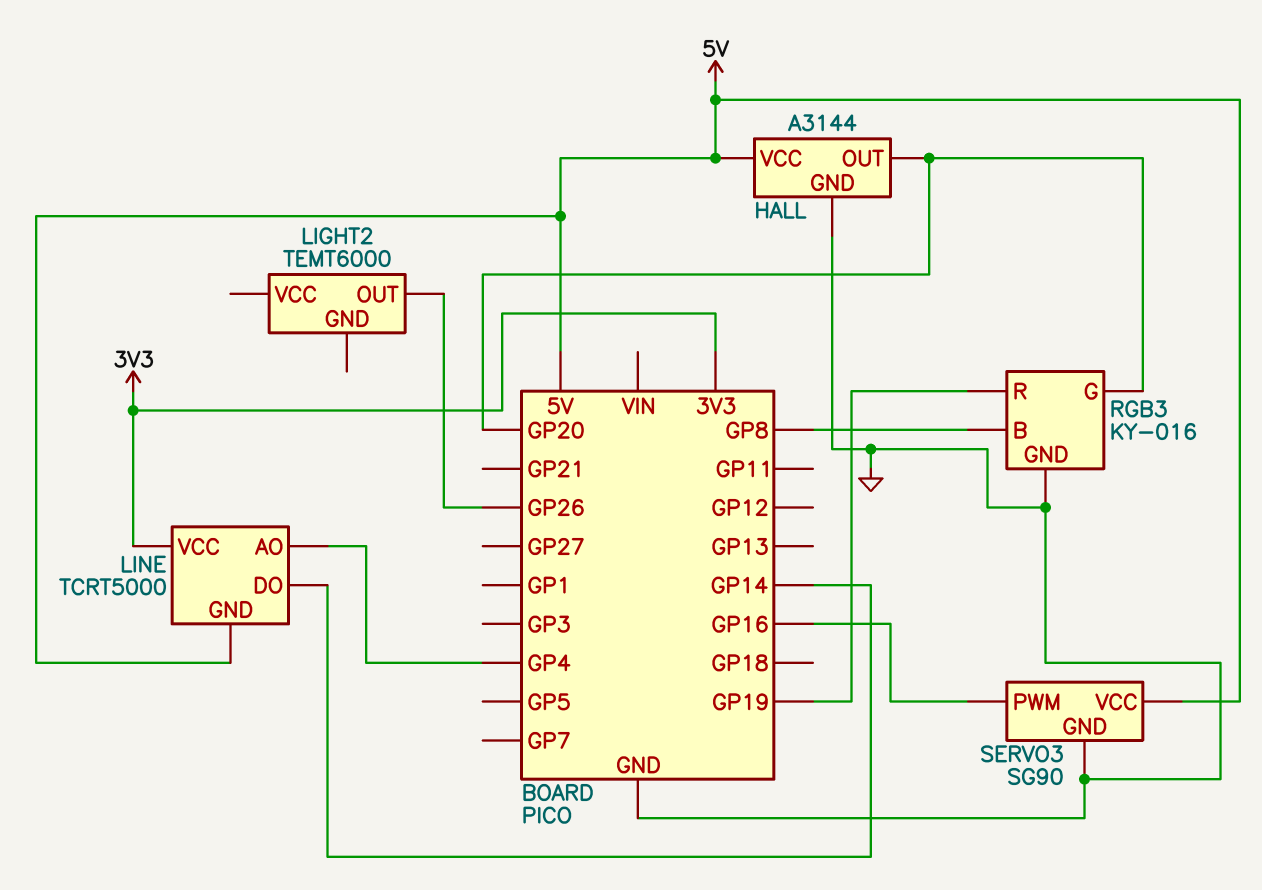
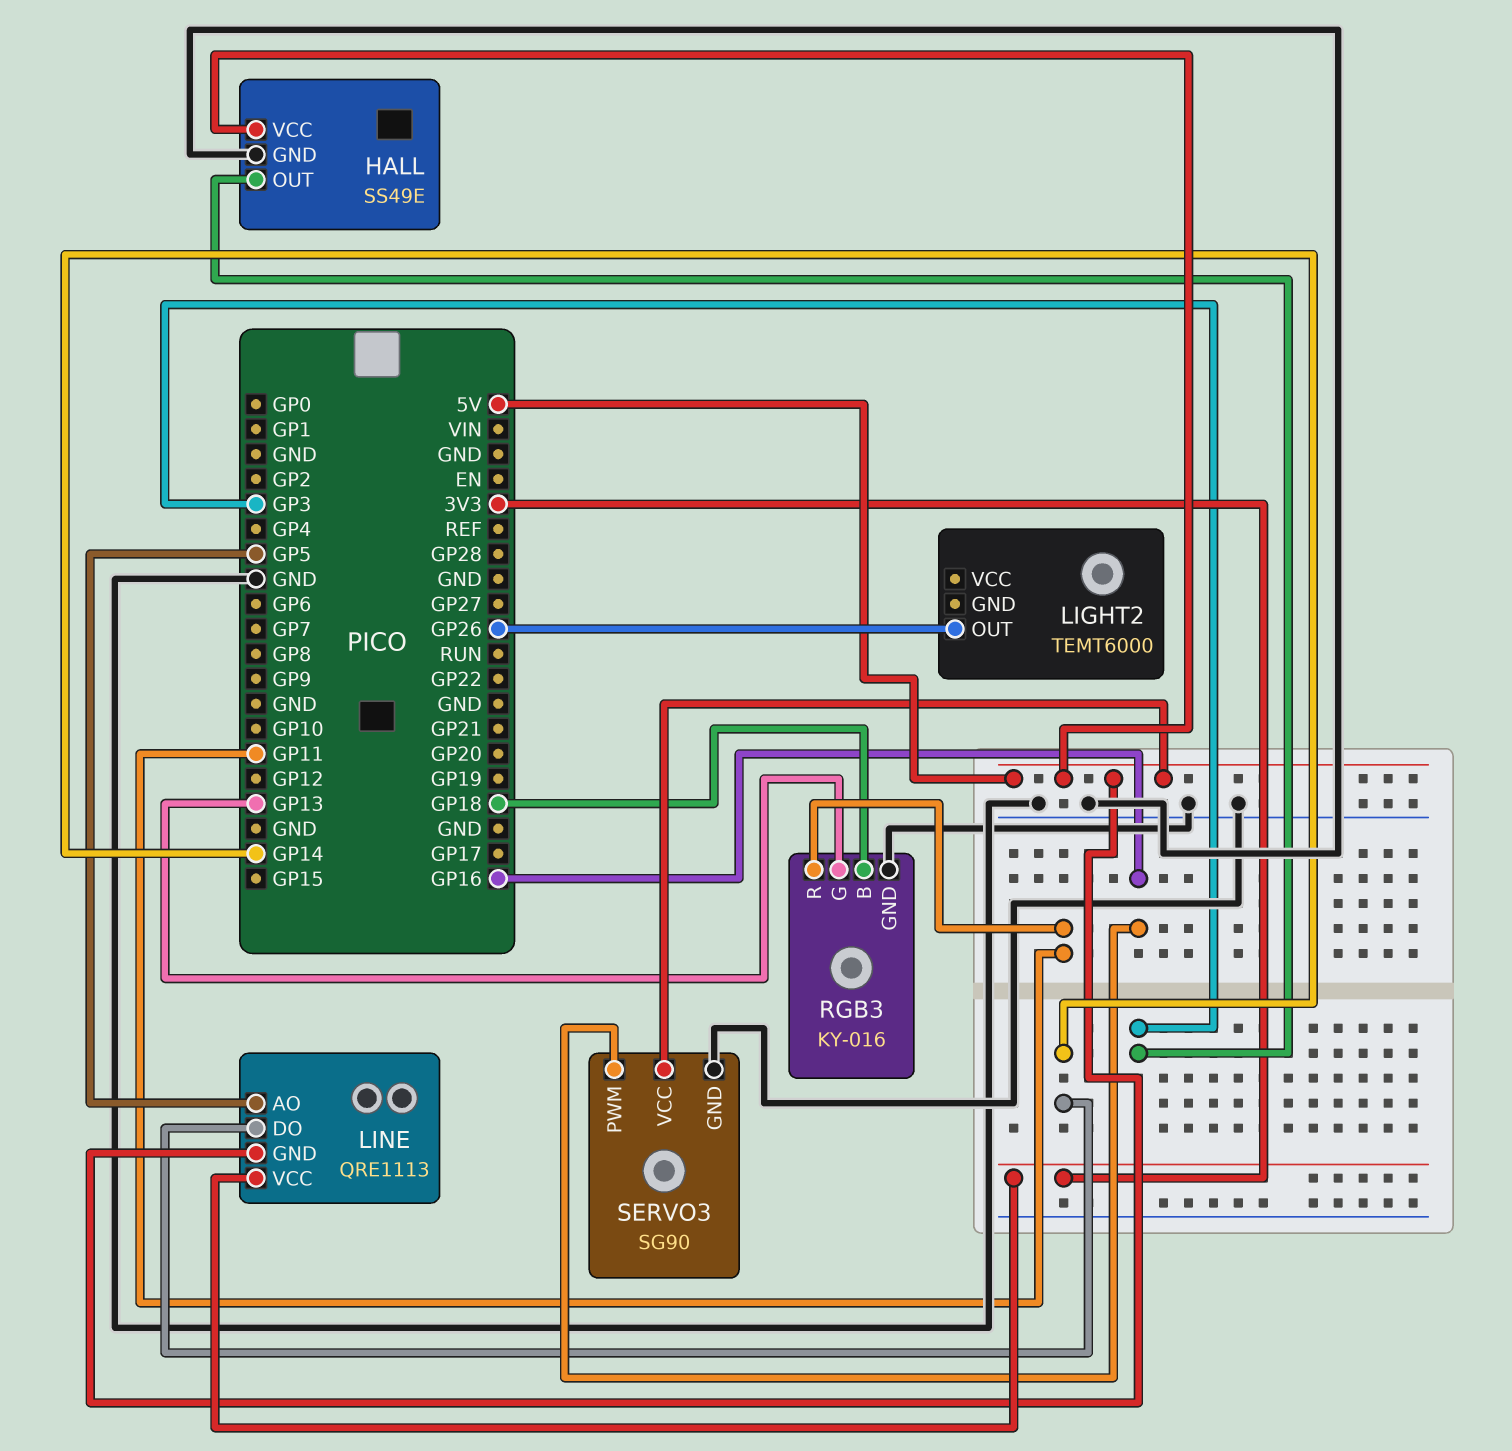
HALL: A3144 -> SS49E
HALL pin OUT: GP20 -> GP3
LINE: TCRT5000 -> QRE1113
LINE pin AO: GP4 -> GP5
RGB3 pin B: GP8 -> GP18
RGB3 pin G: GP20 -> GP13
RGB3 pin R: GP19 -> GP11

